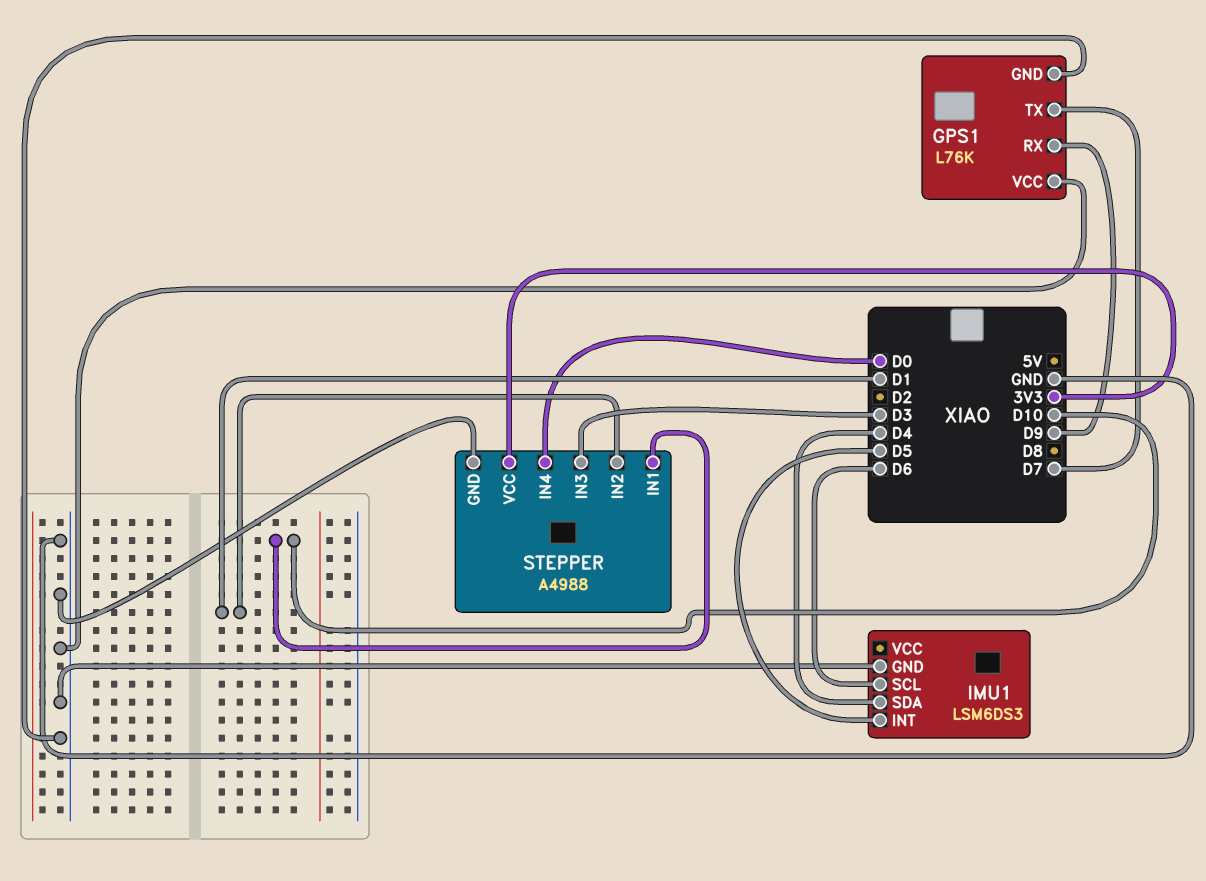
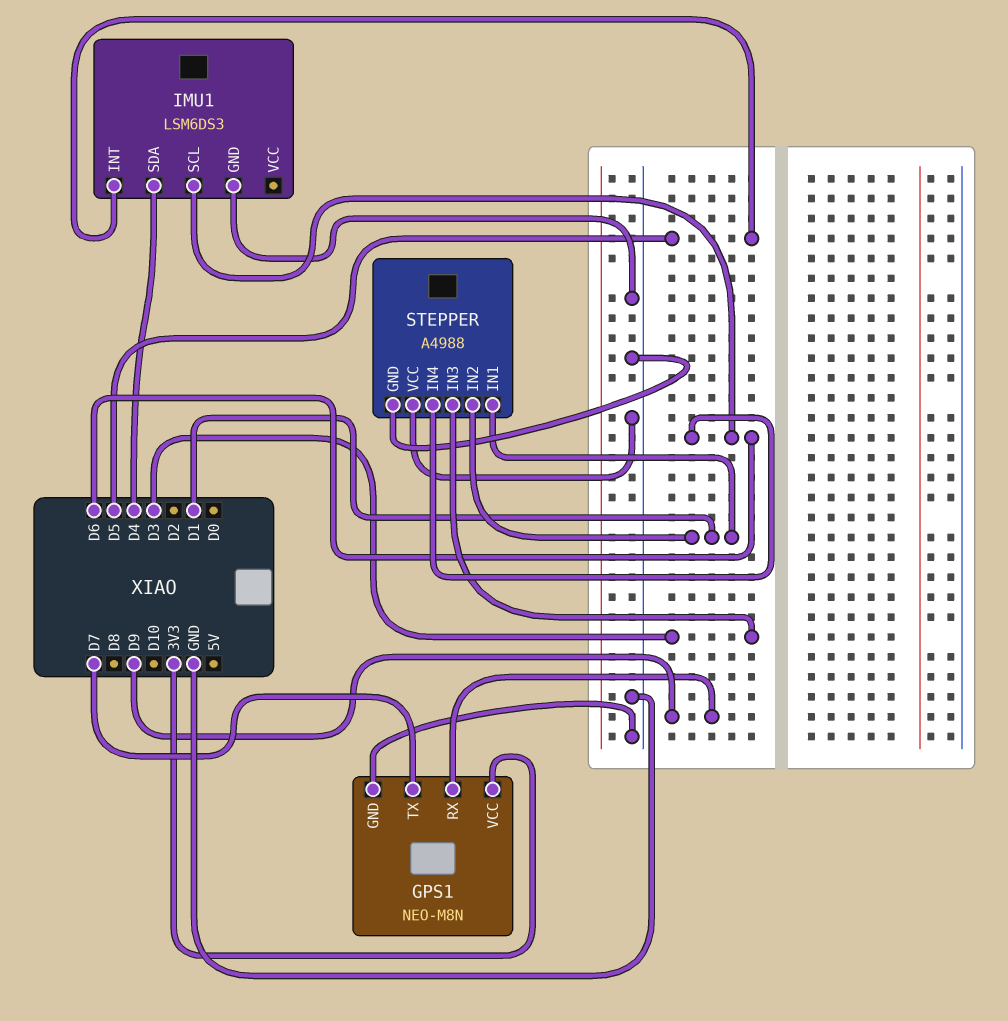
GPS1: L76K -> NEO-M8N
GPS1 pin VCC: GND -> 3V3
STEPPER pin IN1: D10 -> D1
STEPPER pin IN4: D0 -> D6
STEPPER pin VCC: 3V3 -> GND

